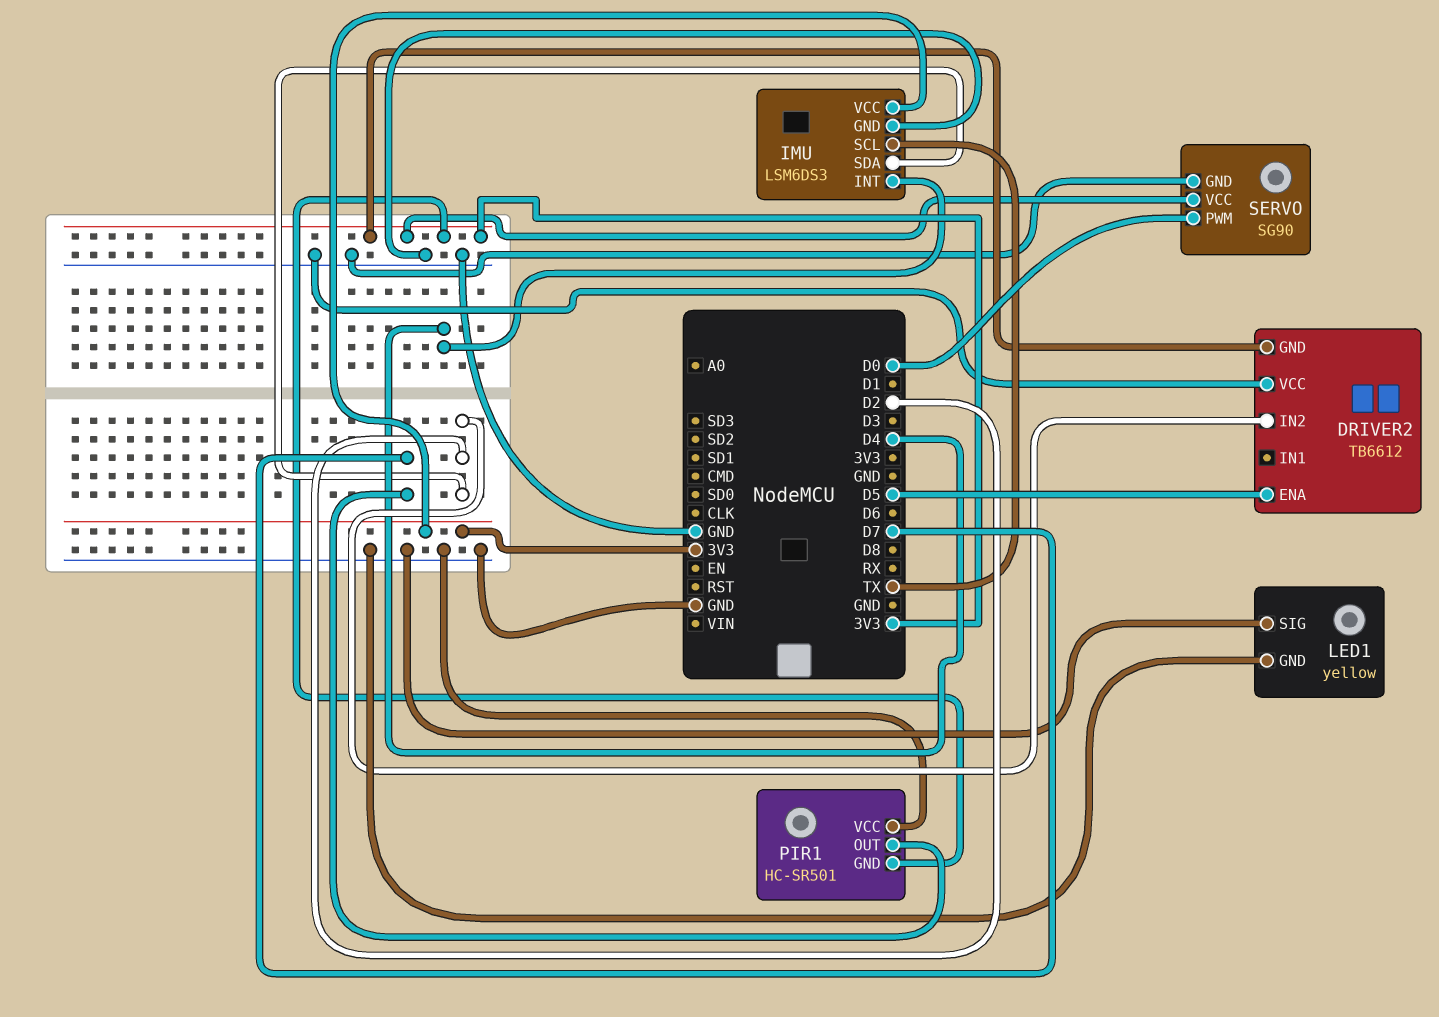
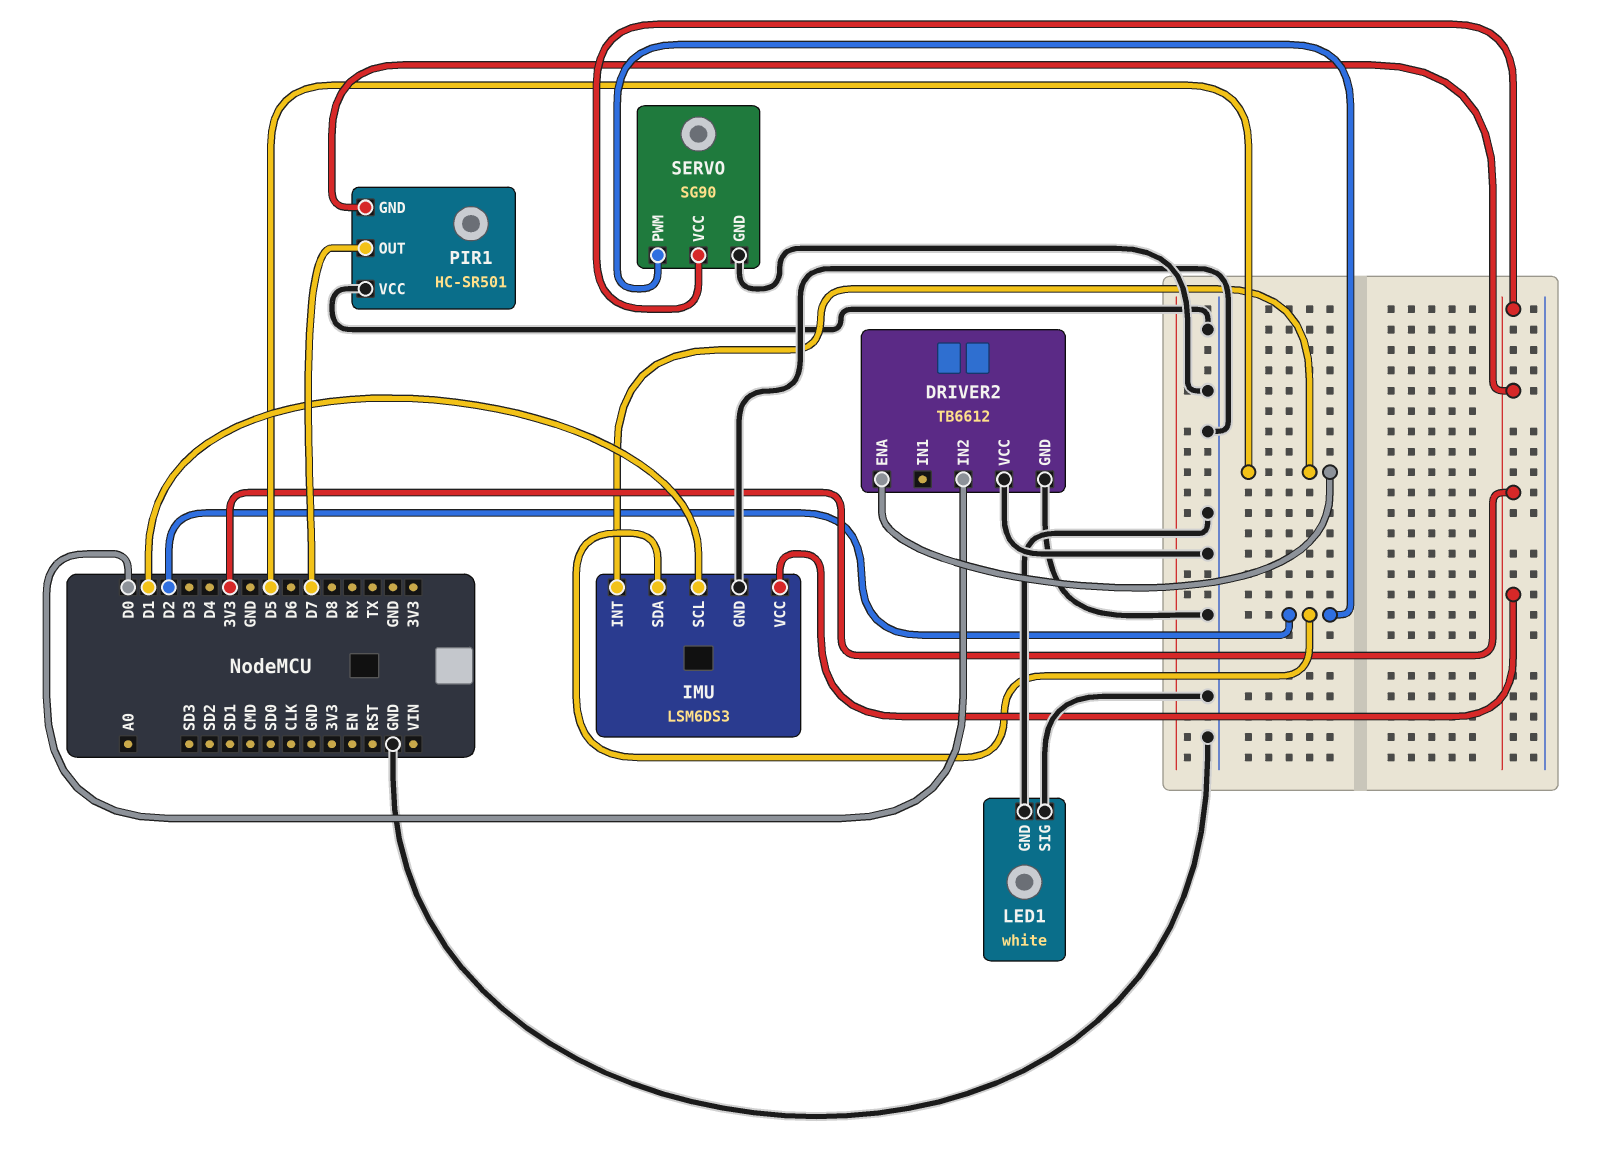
DRIVER2 pin GND: 3V3 -> GND
DRIVER2 pin IN2: D2 -> D0
IMU pin INT: D4 -> D5
IMU pin SCL: TX -> D1
LED1: yellow -> white
SERVO pin PWM: D0 -> D2

